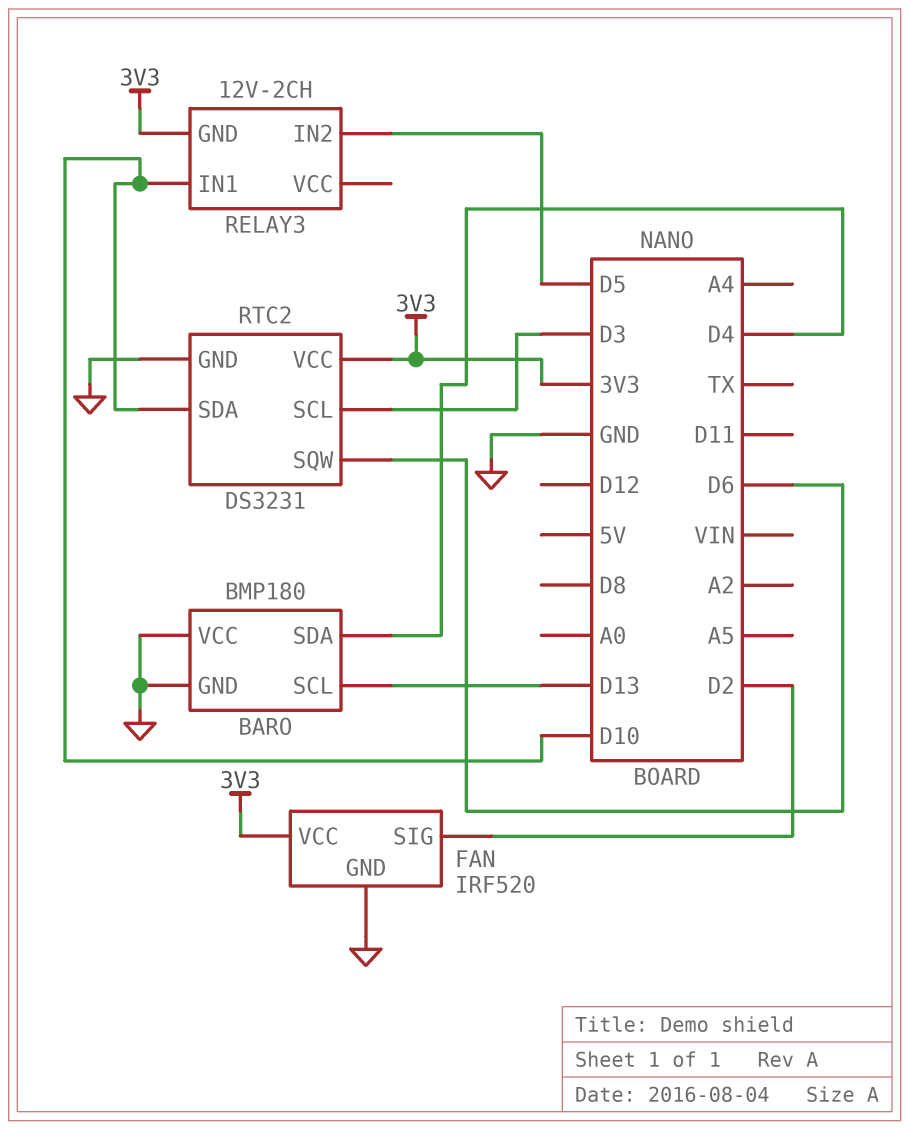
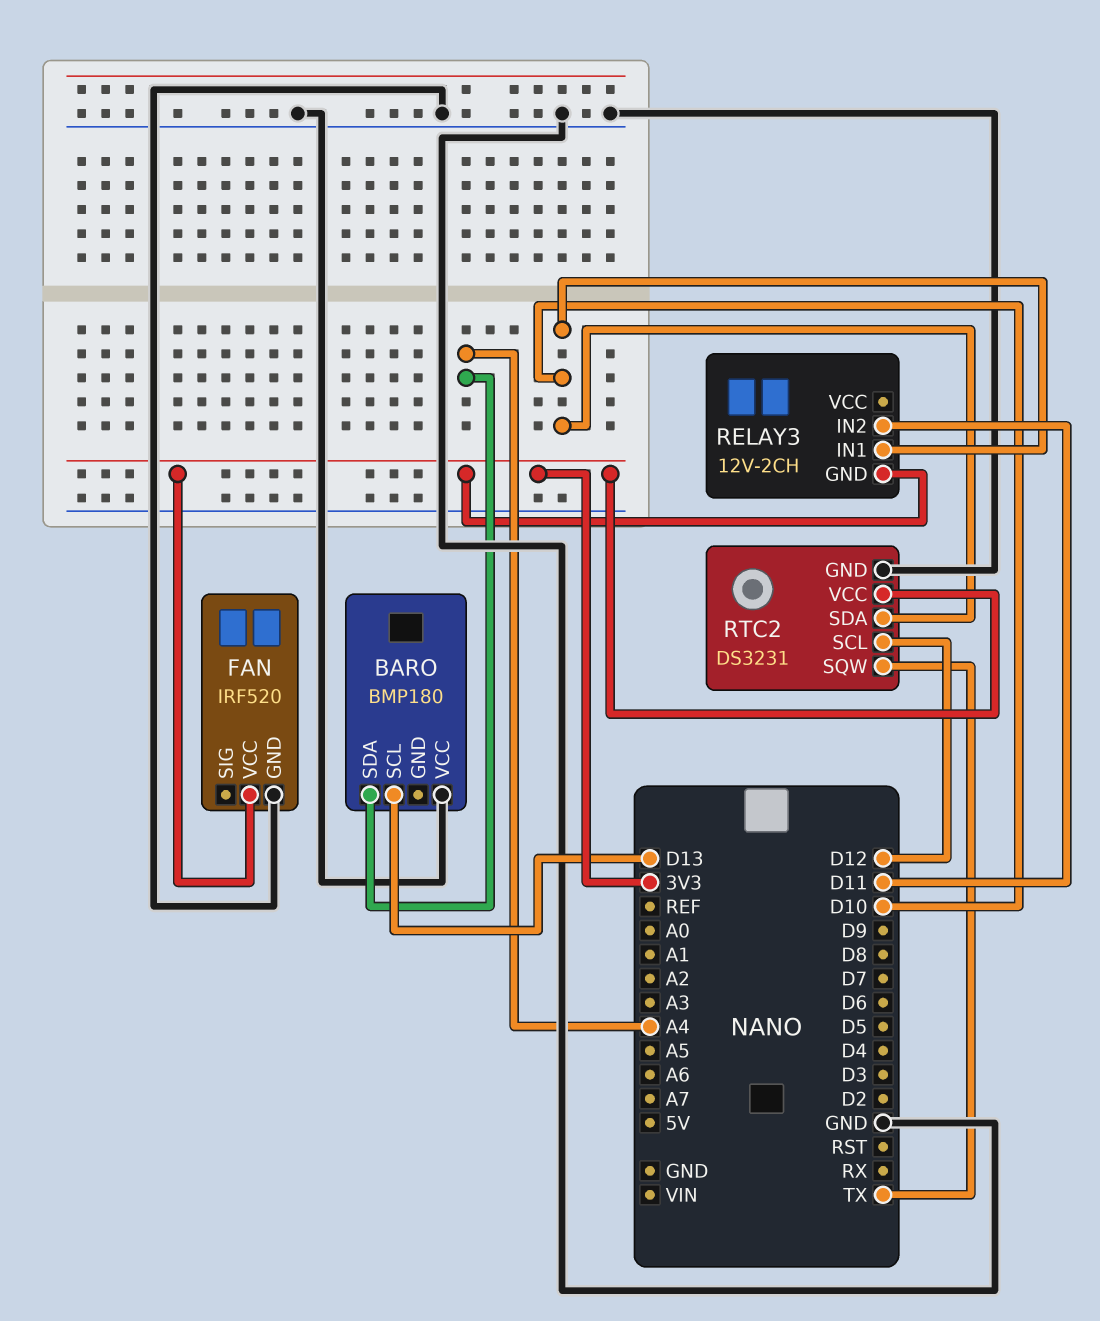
BARO pin GND: GND -> none
BARO pin SDA: D4 -> A4
FAN pin SIG: D2 -> none
RELAY3 pin IN2: D5 -> D11
RTC2 pin SCL: D3 -> D12
RTC2 pin SQW: D6 -> TX

